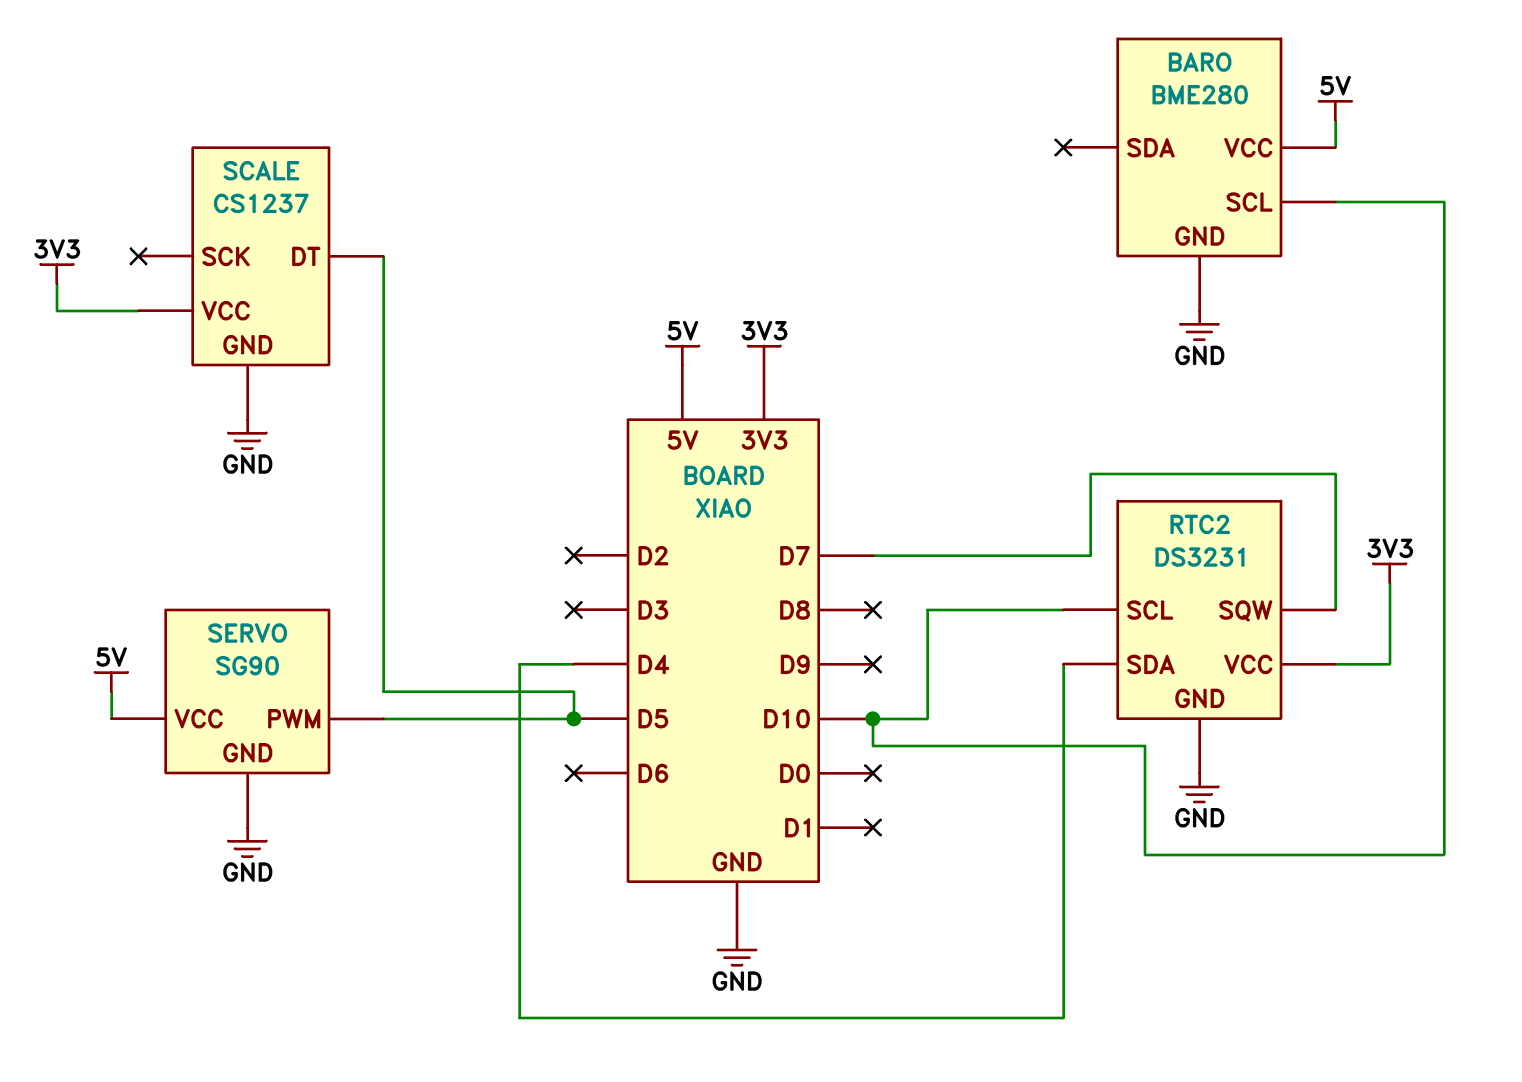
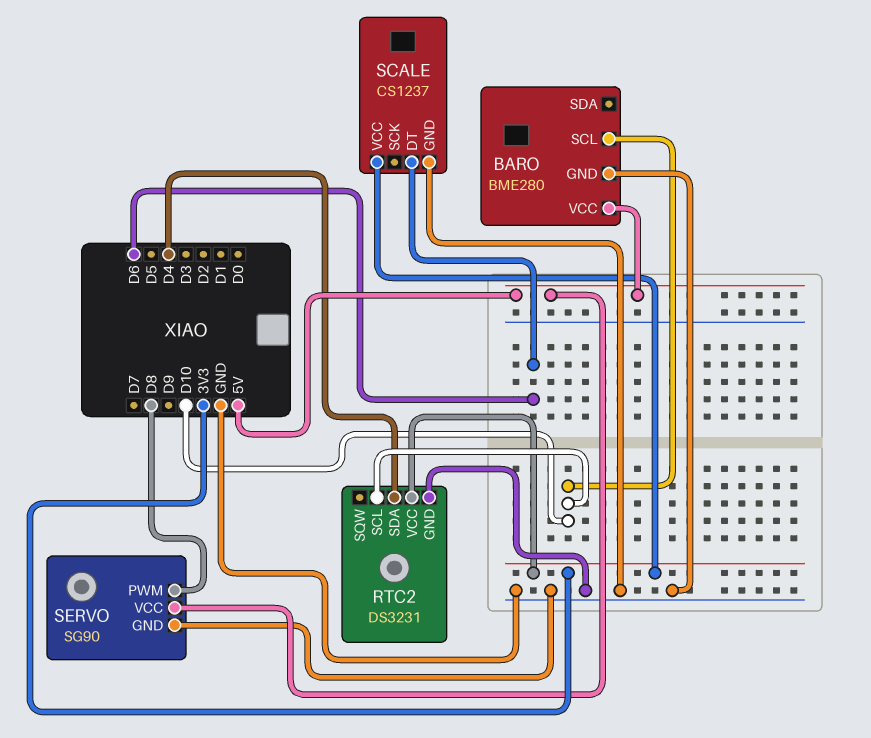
RTC2 pin SQW: D7 -> none
SCALE pin DT: D5 -> D6
SERVO pin PWM: D5 -> D8

